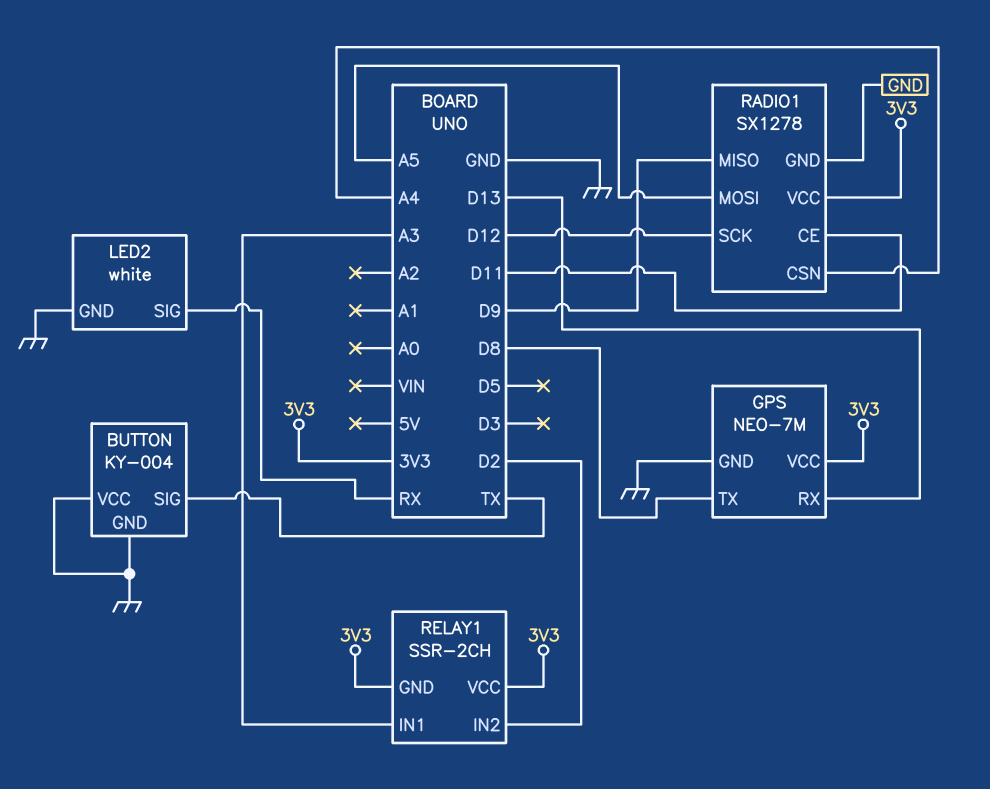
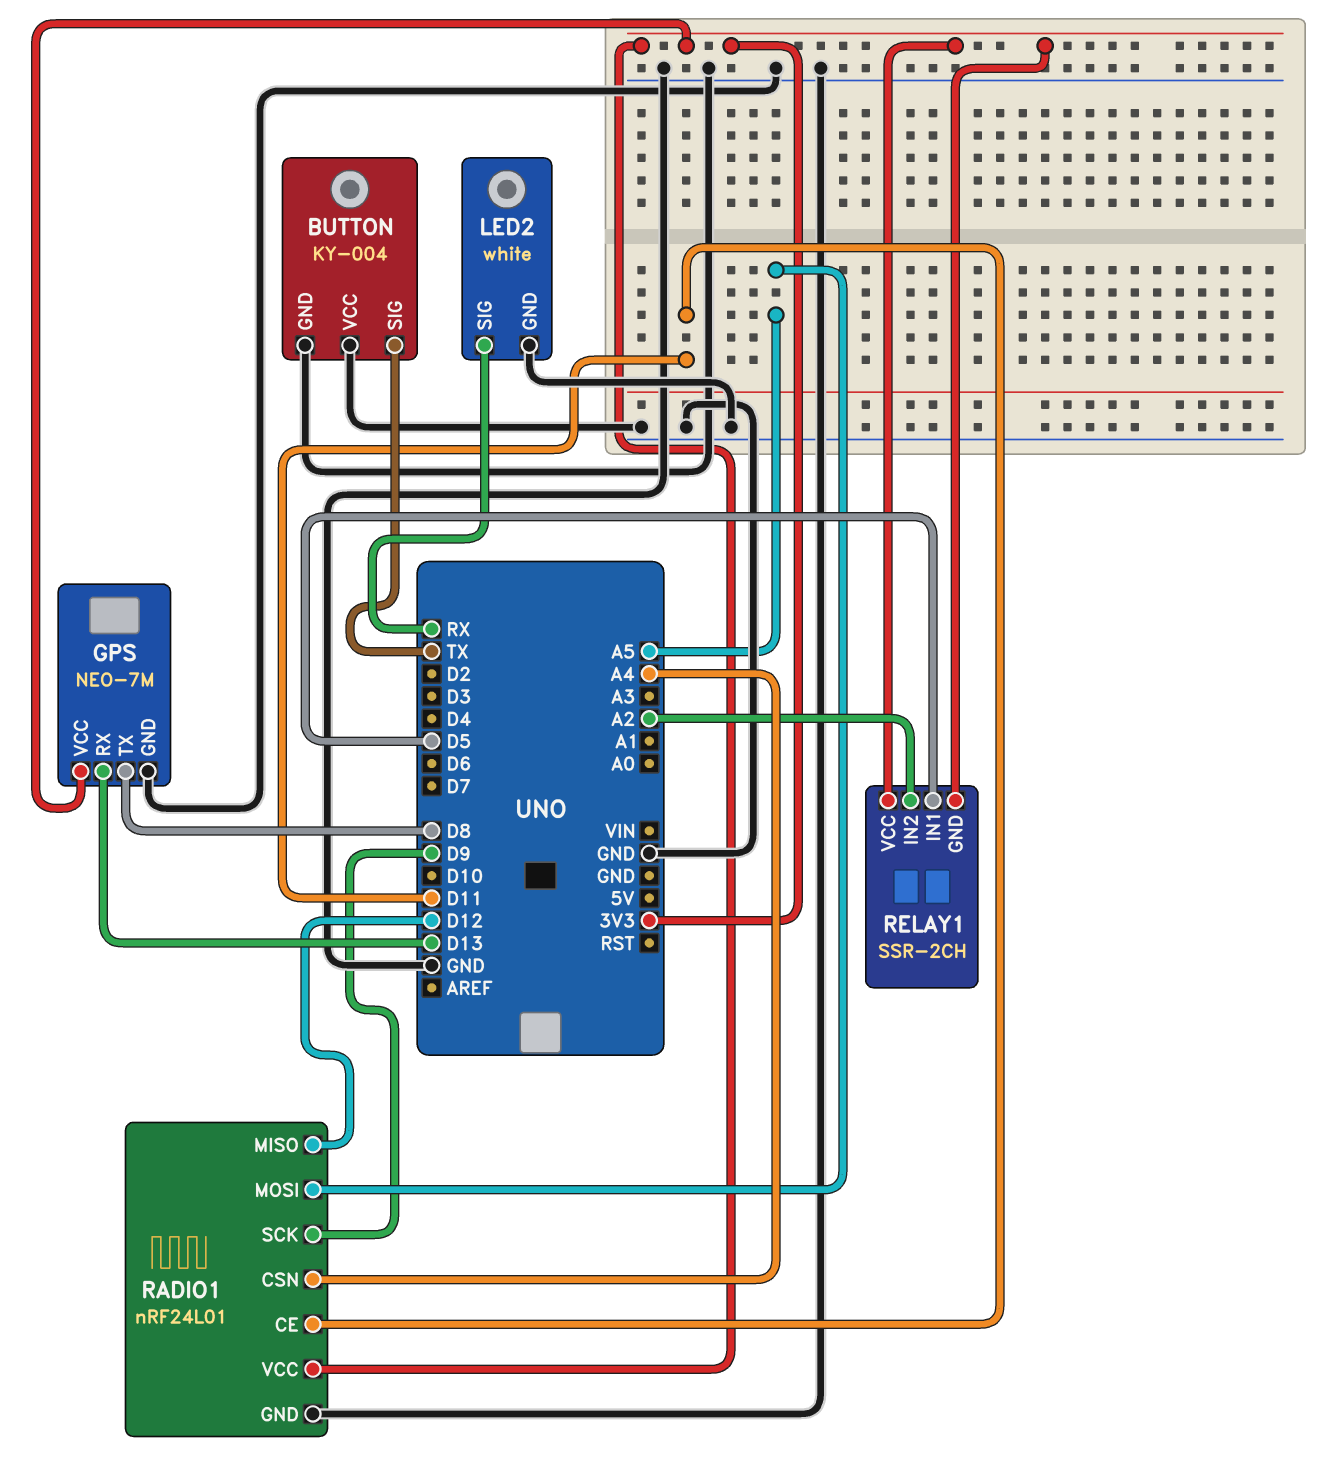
RADIO1: SX1278 -> nRF24L01
RADIO1 pin MISO: D9 -> D12
RADIO1 pin SCK: D12 -> D9
RELAY1 pin IN1: A3 -> D5
RELAY1 pin IN2: D2 -> A2

